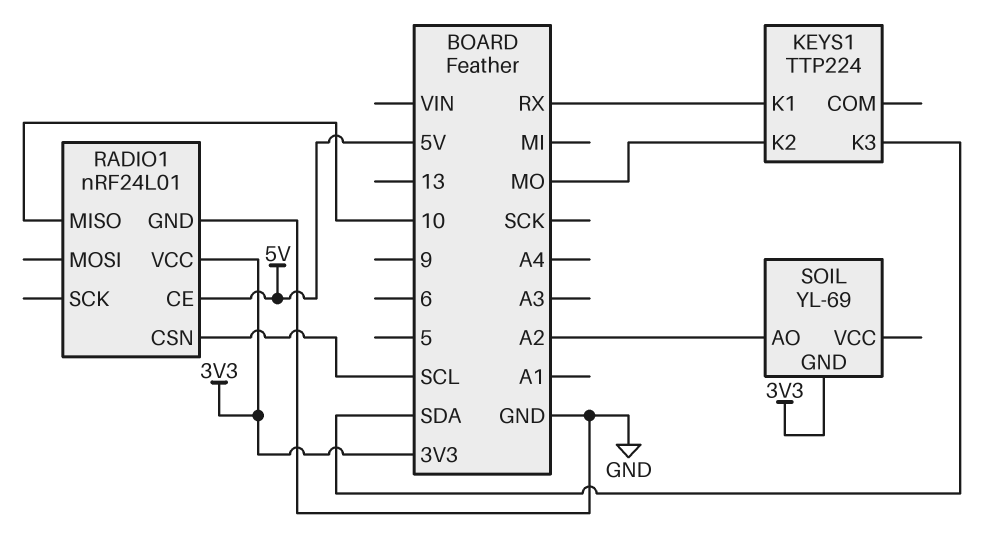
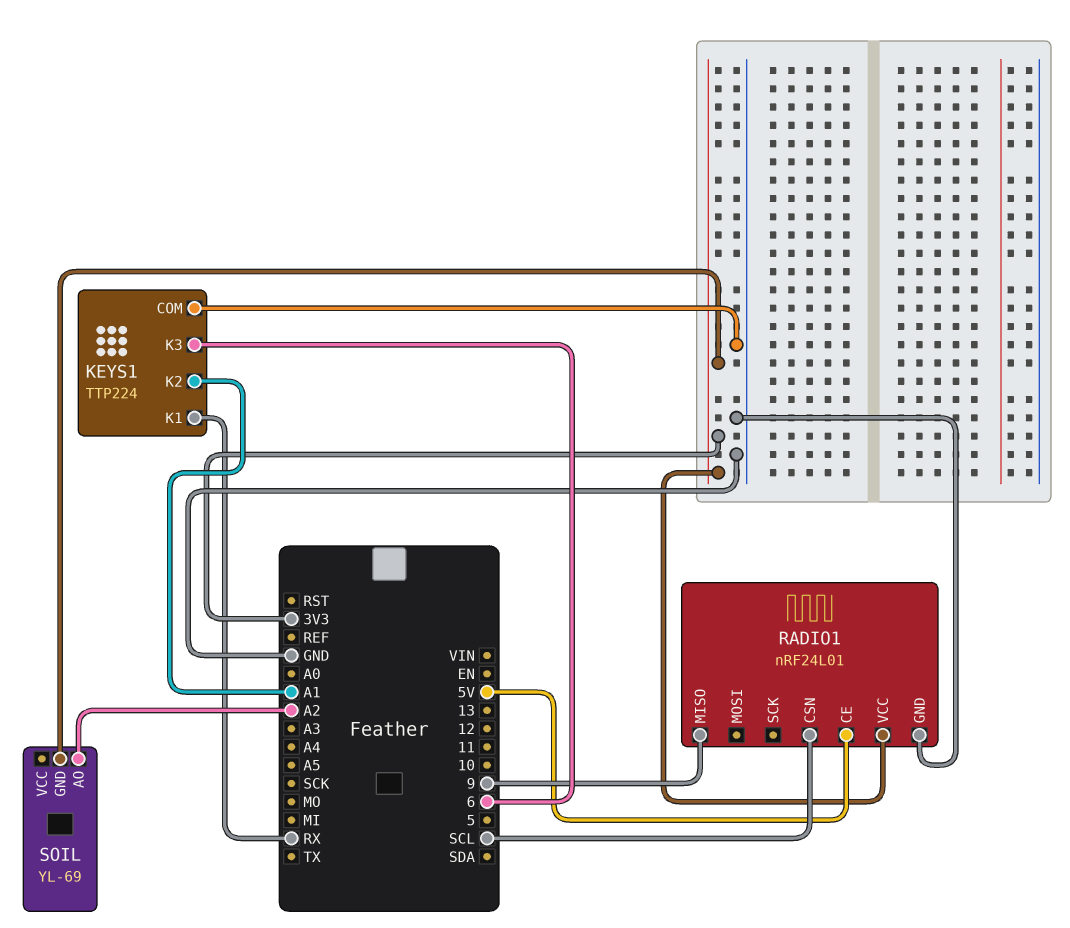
KEYS1 pin COM: none -> GND
KEYS1 pin K2: MO -> A1
KEYS1 pin K3: SDA -> 6
RADIO1 pin MISO: 10 -> 9

